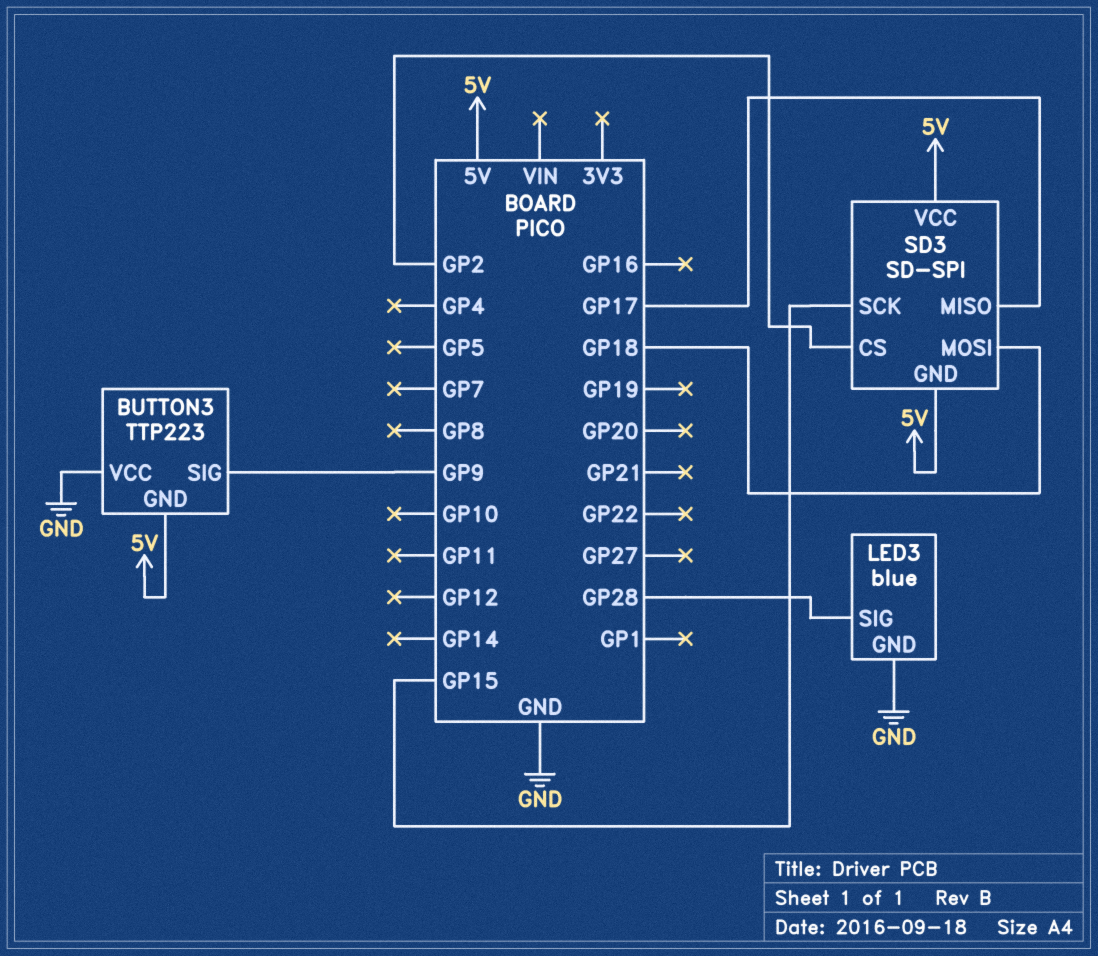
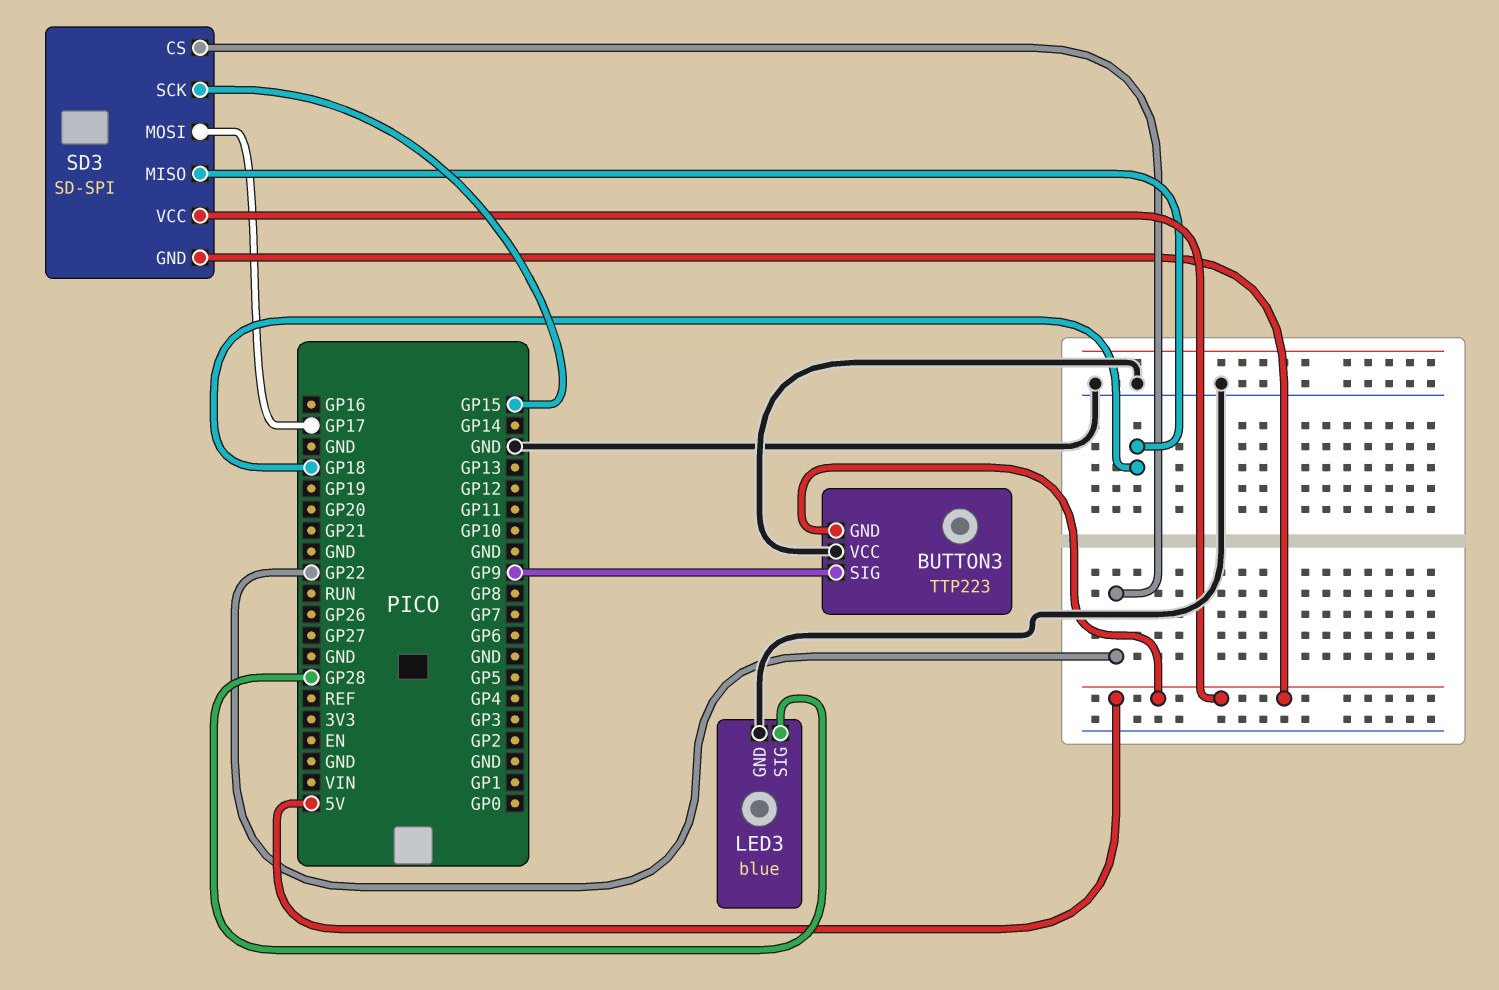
SD3 pin CS: GP2 -> GP22
SD3 pin MISO: GP17 -> GP18
SD3 pin MOSI: GP18 -> GP17

